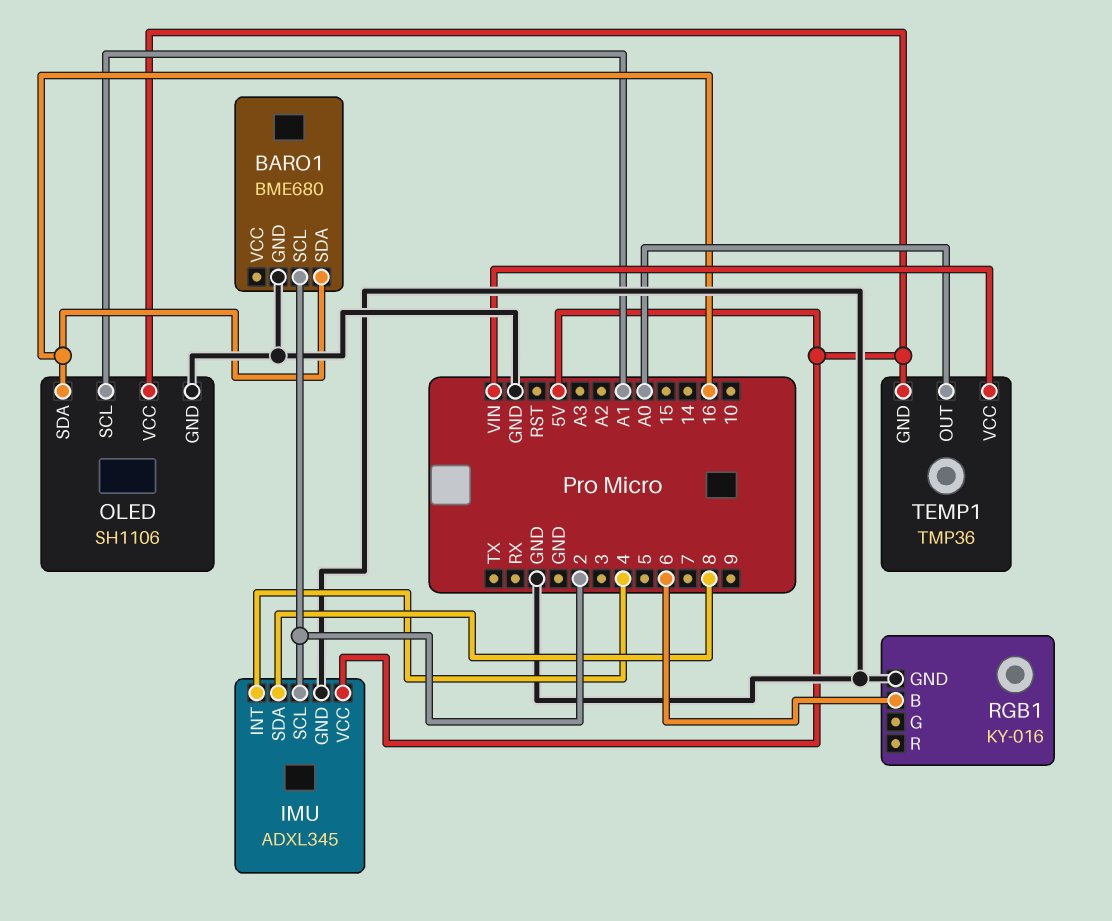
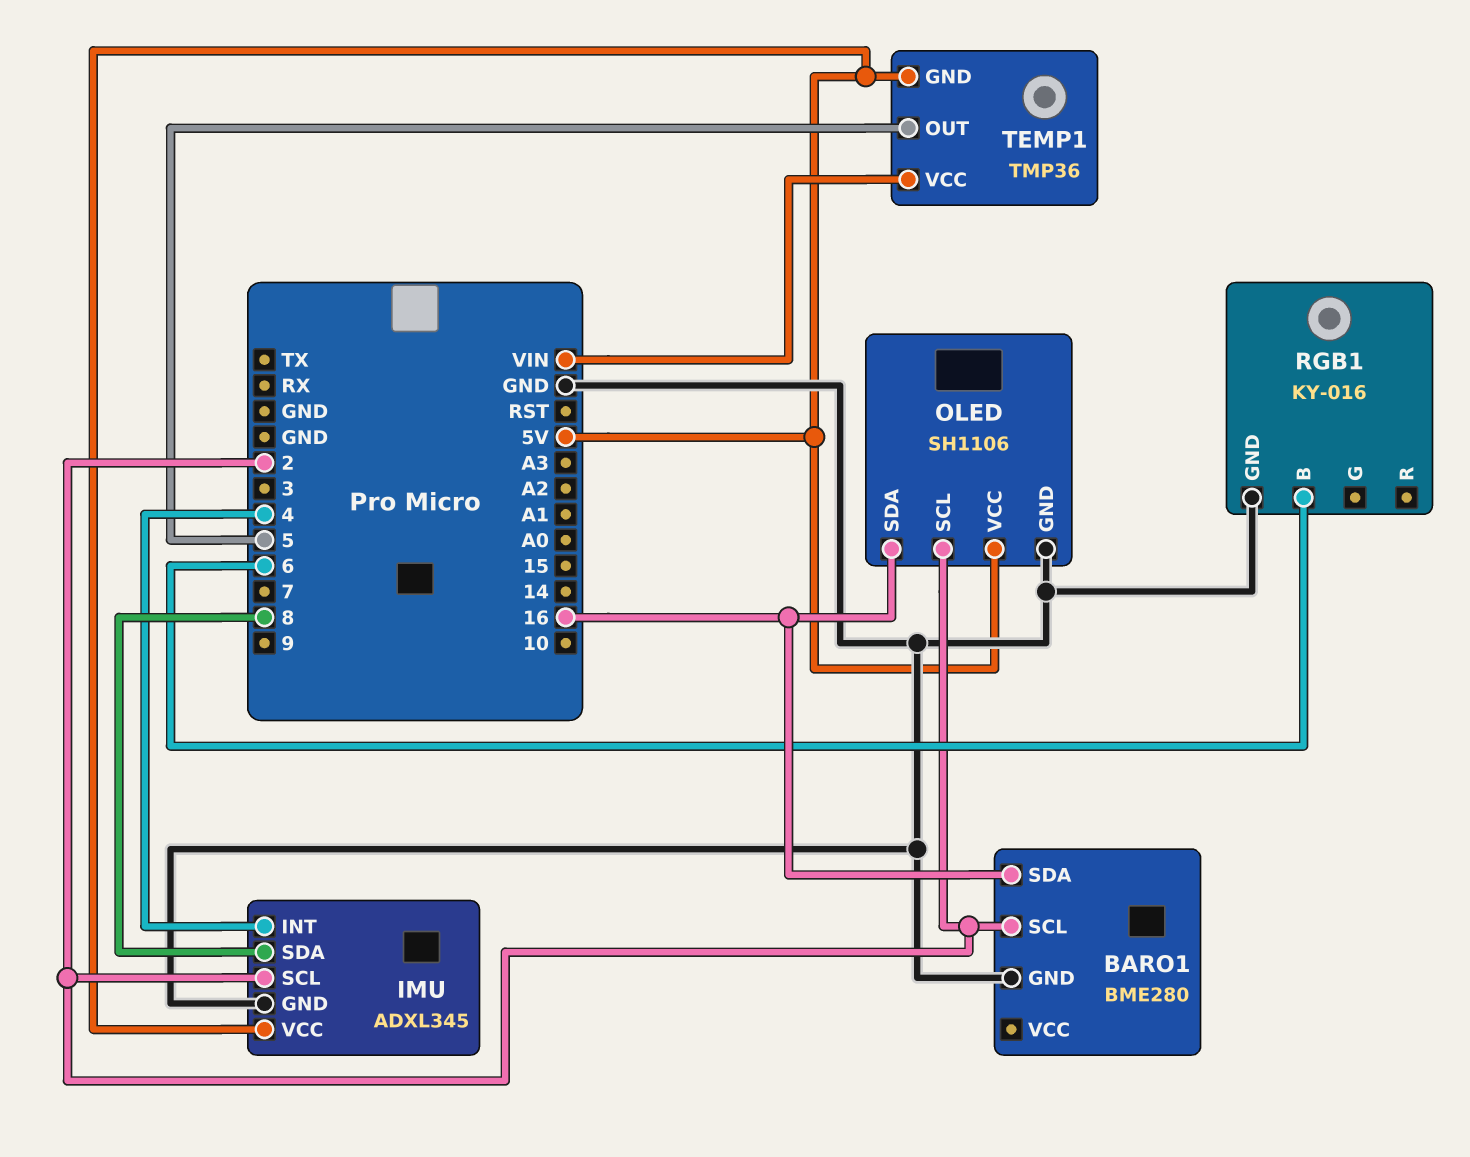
BARO1: BME680 -> BME280
OLED pin SCL: A1 -> 2
TEMP1 pin OUT: A0 -> 5

